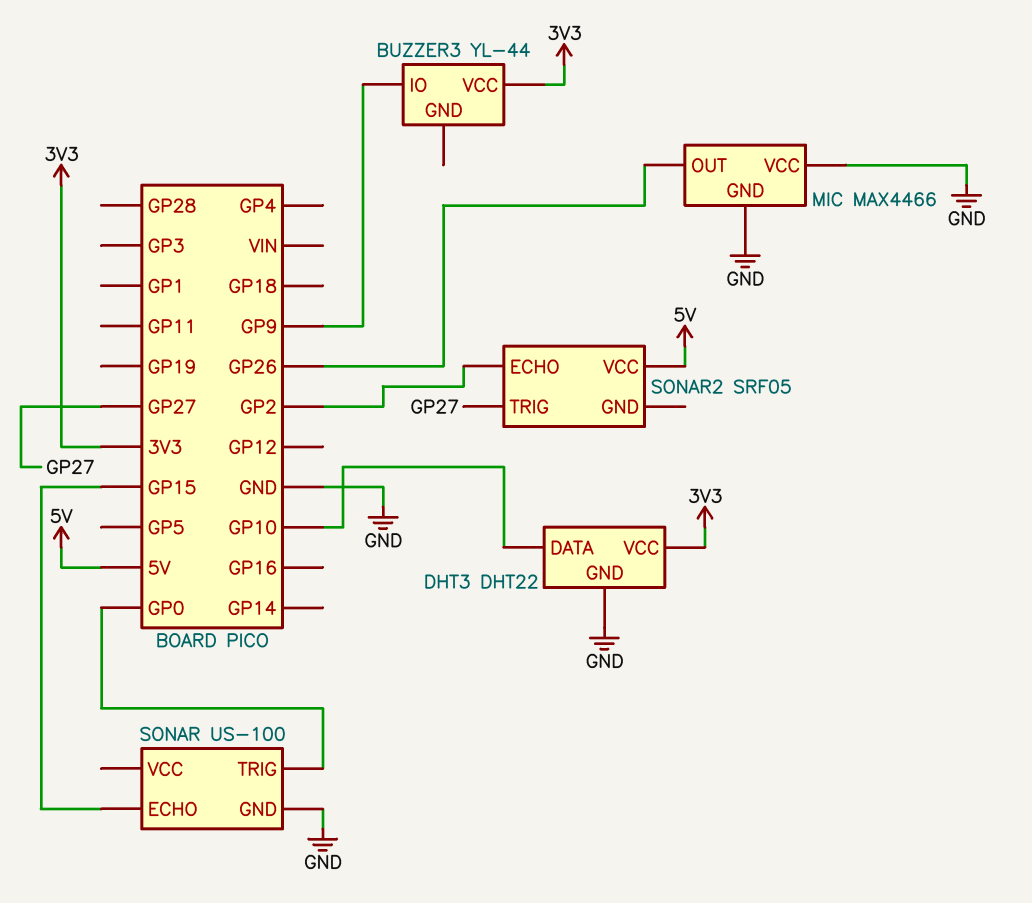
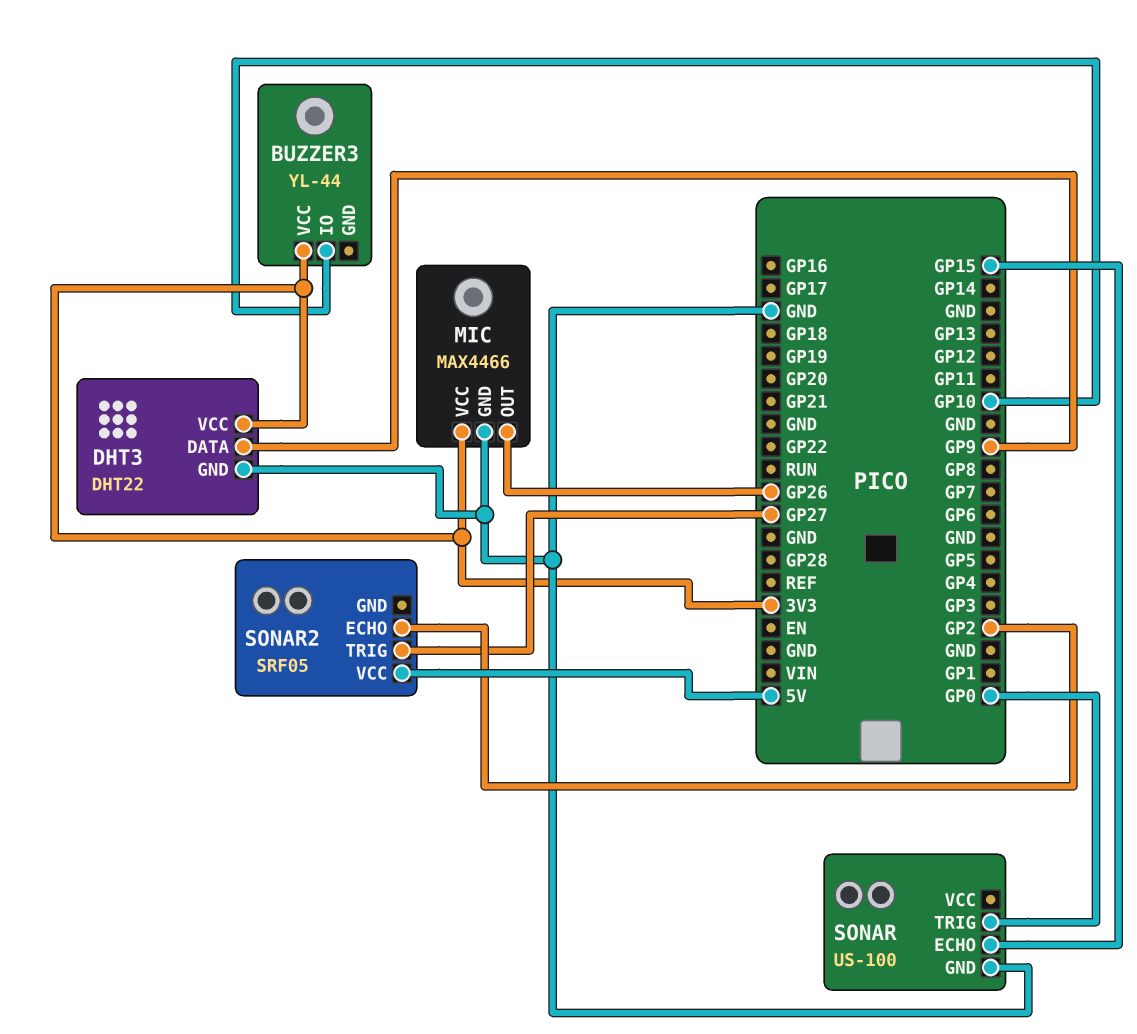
BUZZER3 pin IO: GP9 -> GP10
DHT3 pin DATA: GP10 -> GP9
MIC pin VCC: GND -> 3V3

